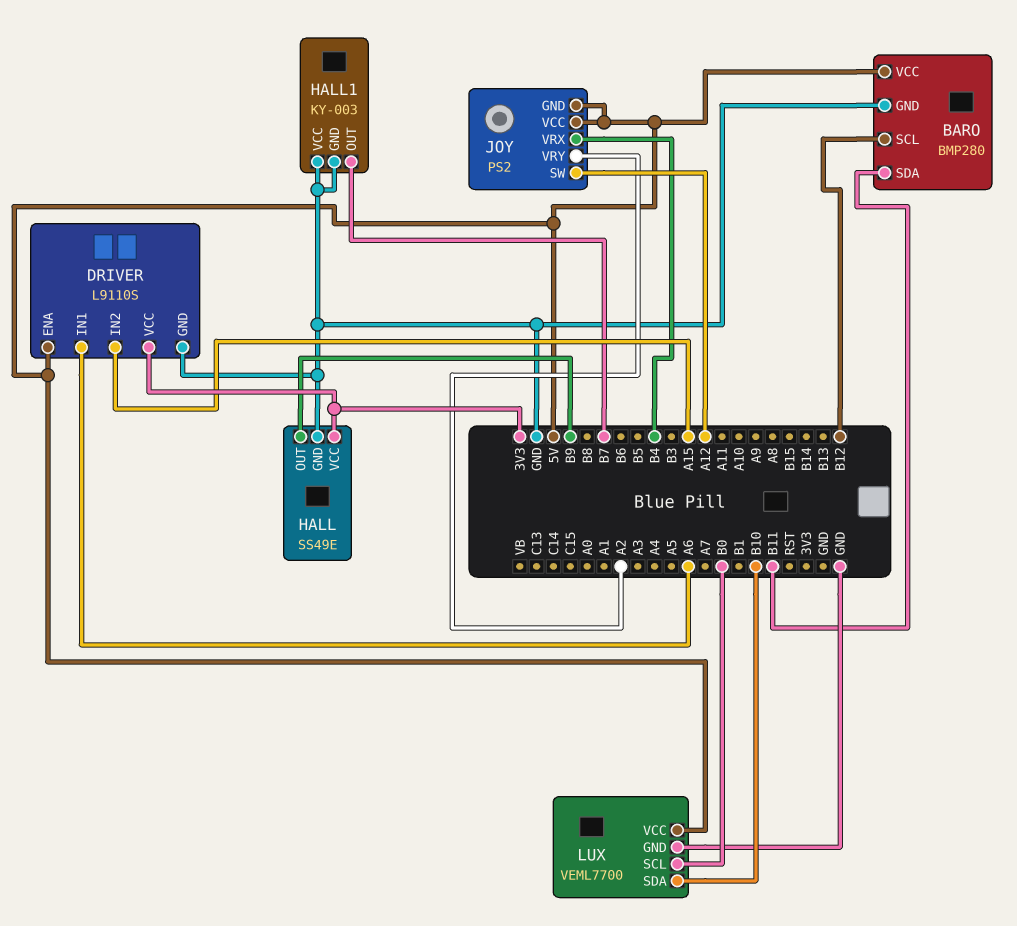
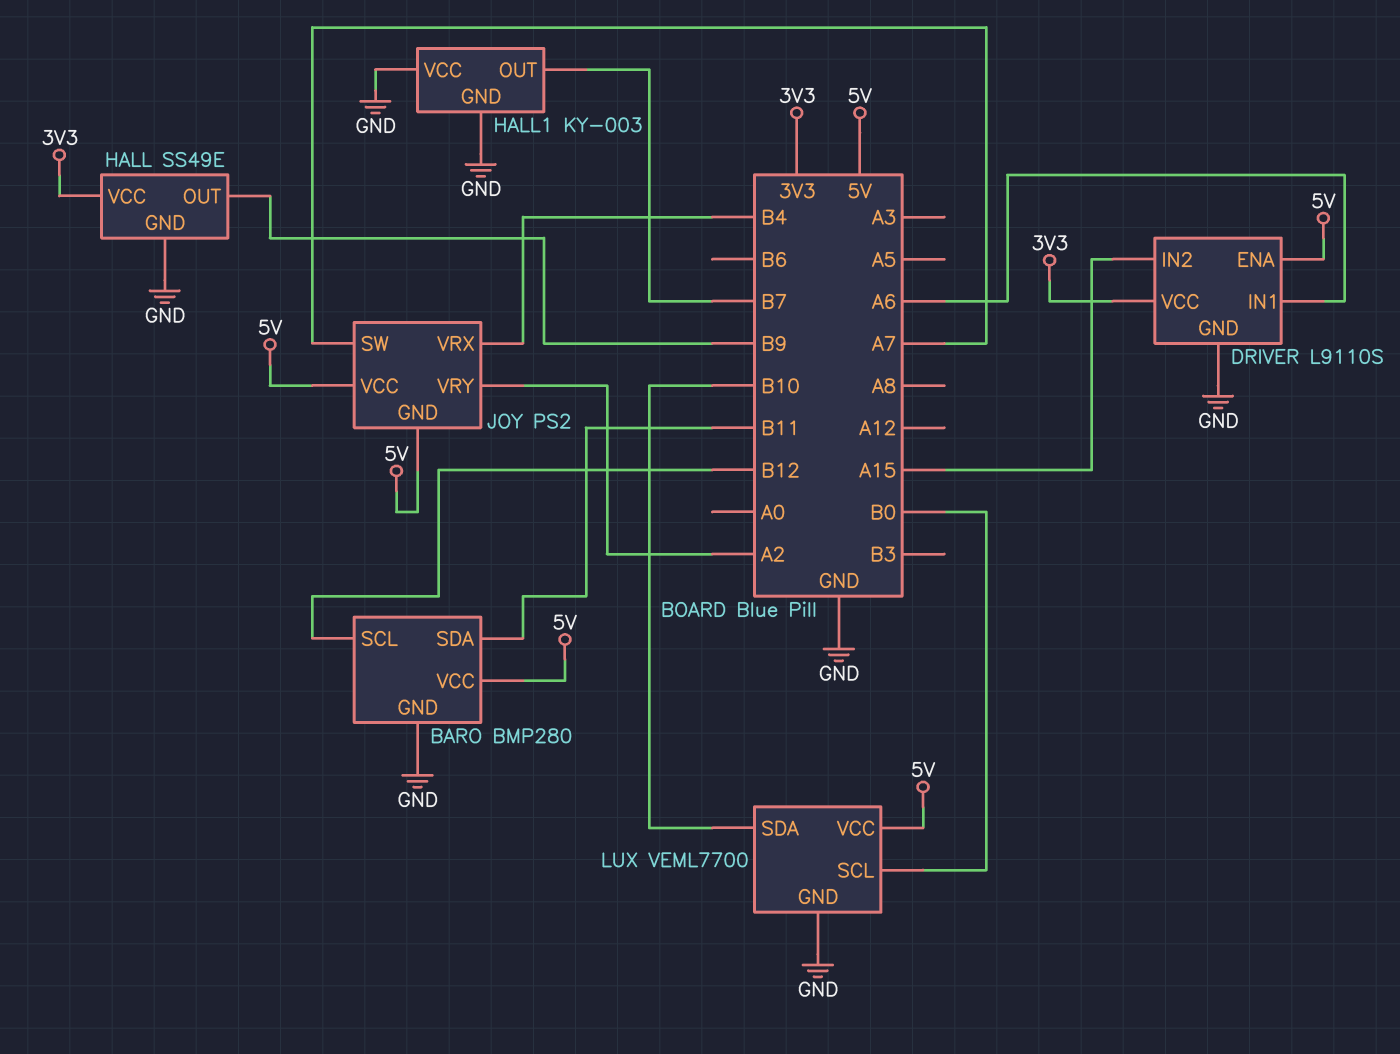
JOY pin SW: A12 -> A7

